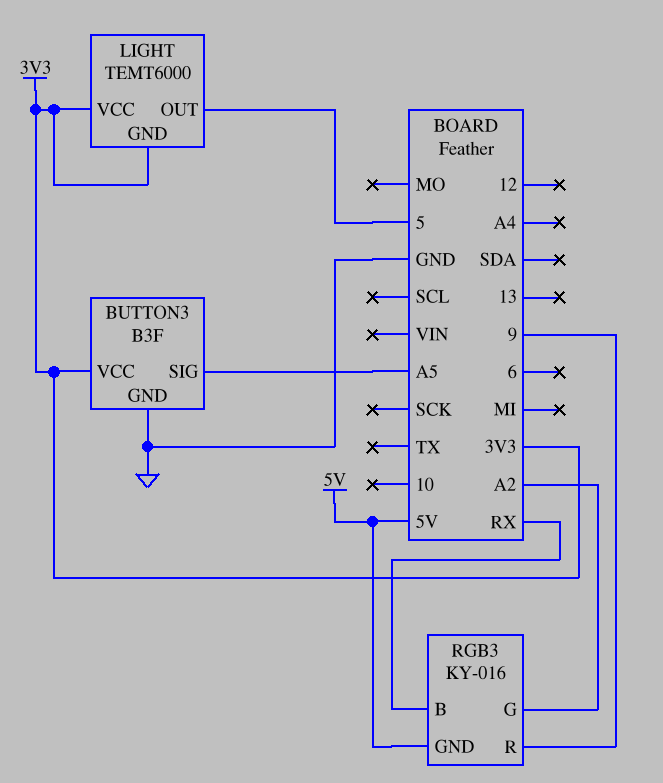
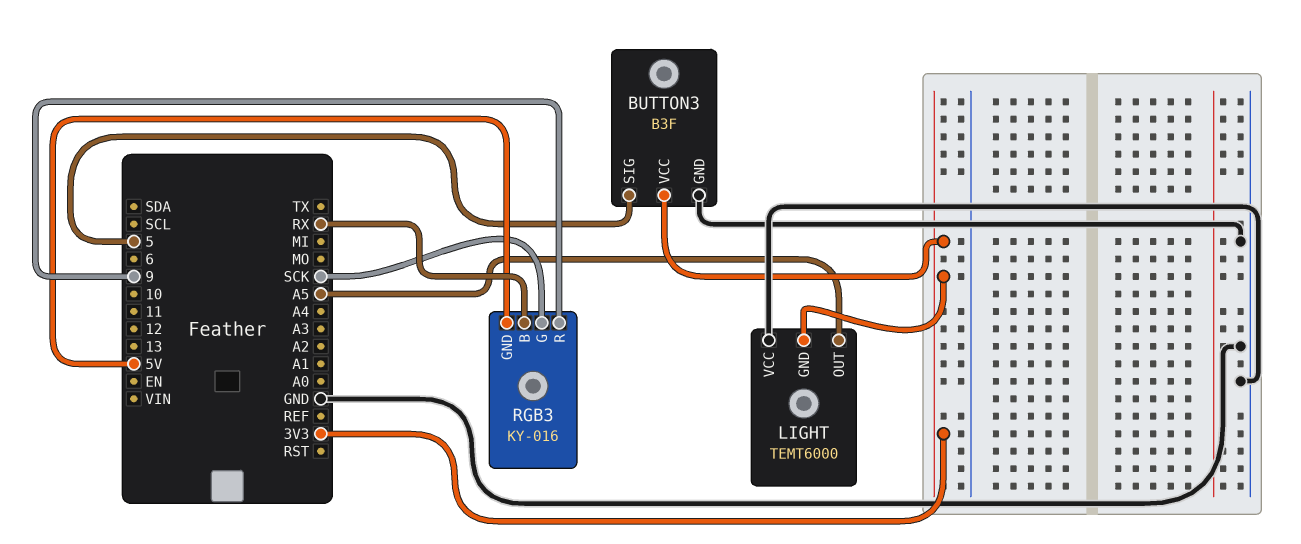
BUTTON3 pin SIG: A5 -> 5
LIGHT pin OUT: 5 -> A5
LIGHT pin VCC: 3V3 -> GND
RGB3 pin G: A2 -> SCK

